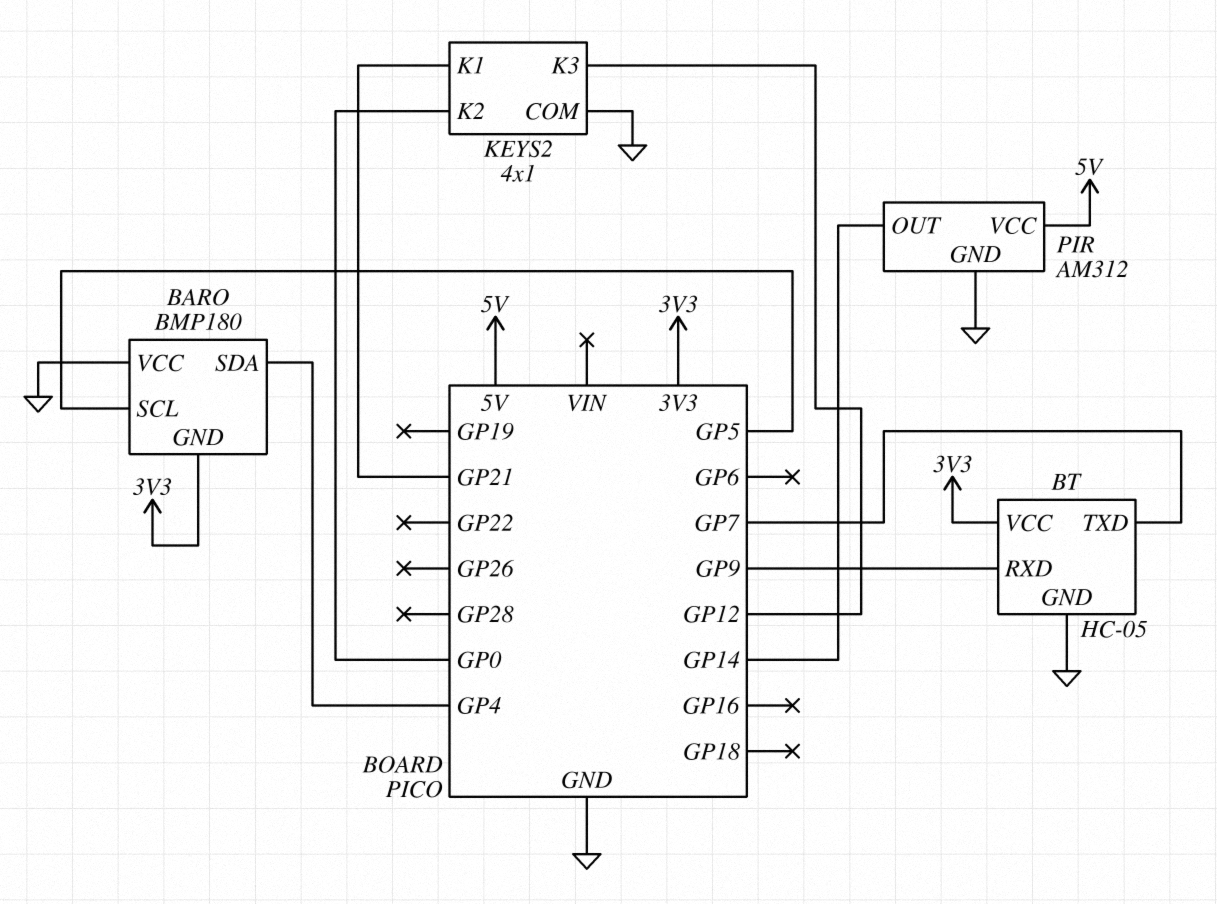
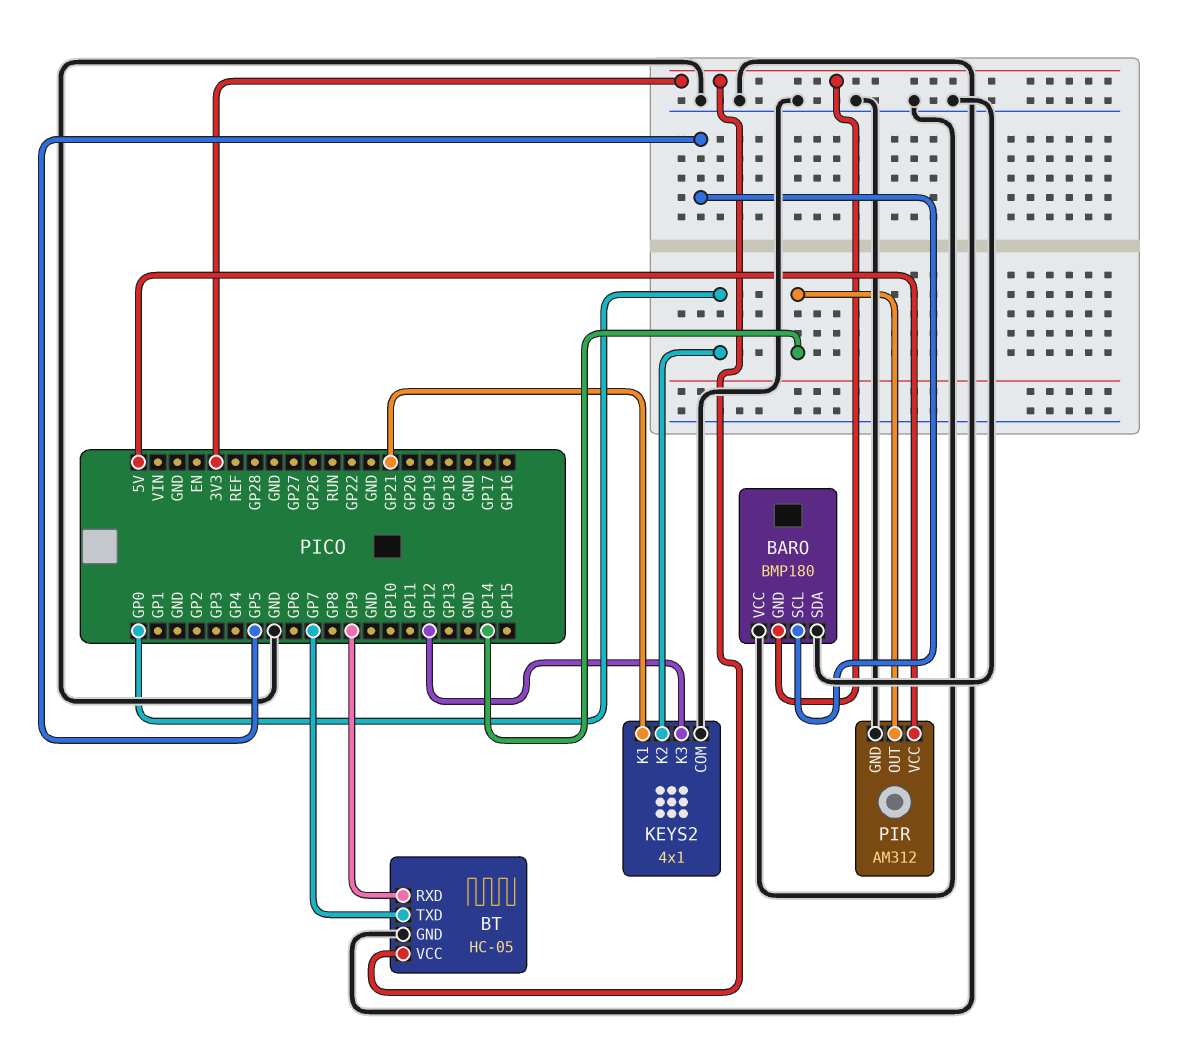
BARO pin SDA: GP4 -> GND

